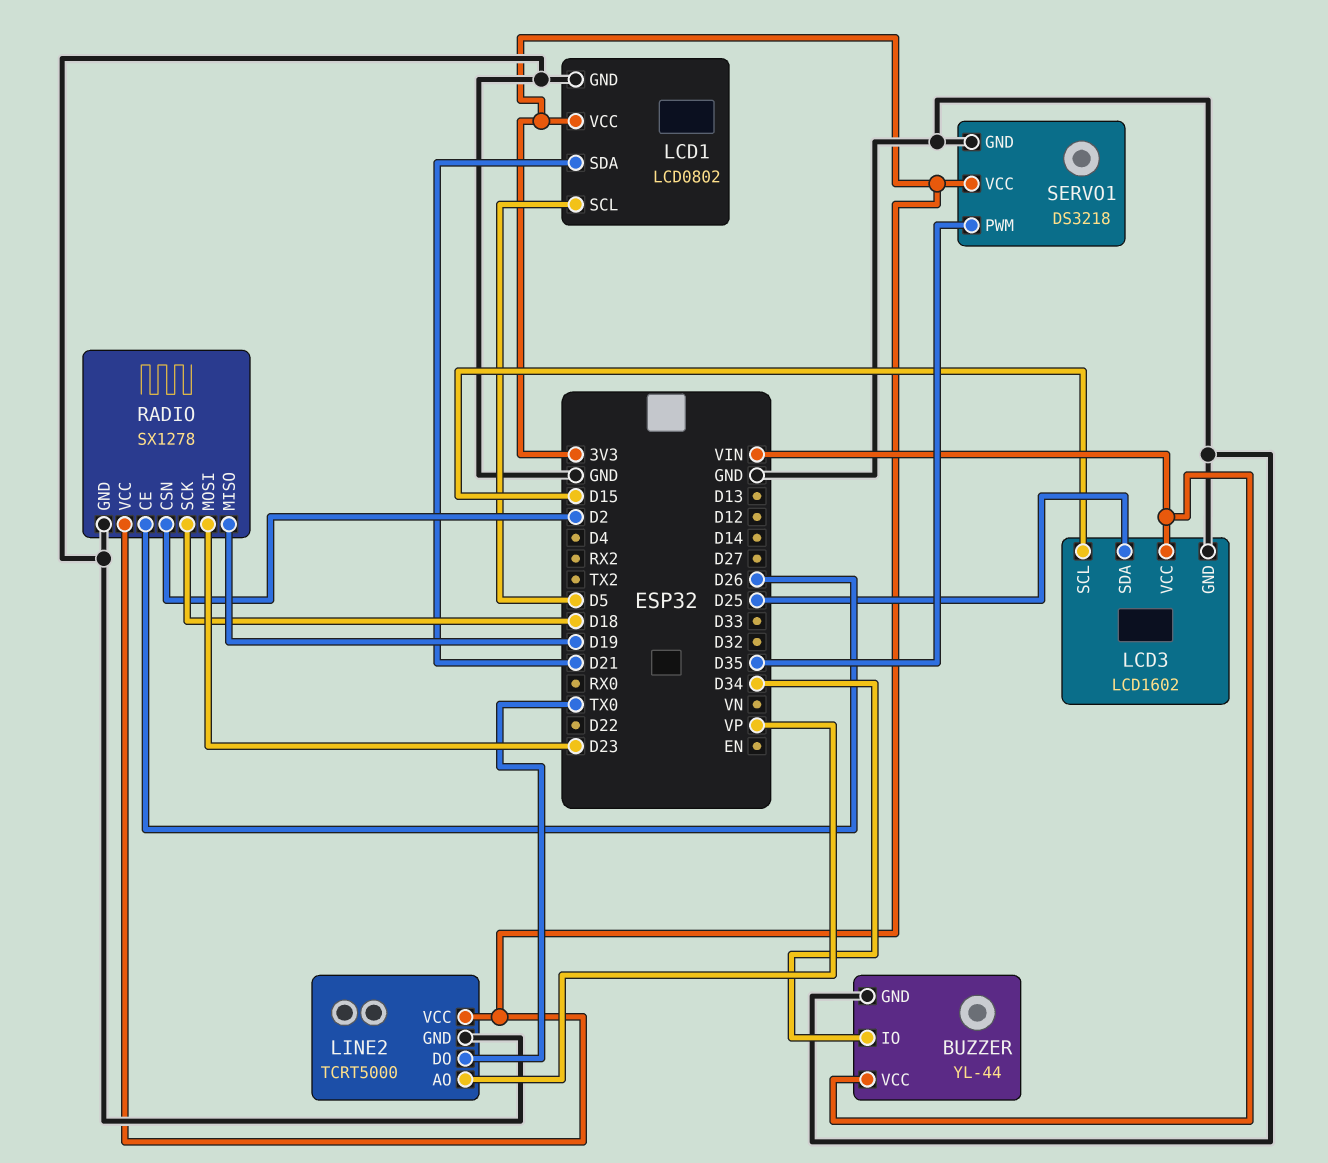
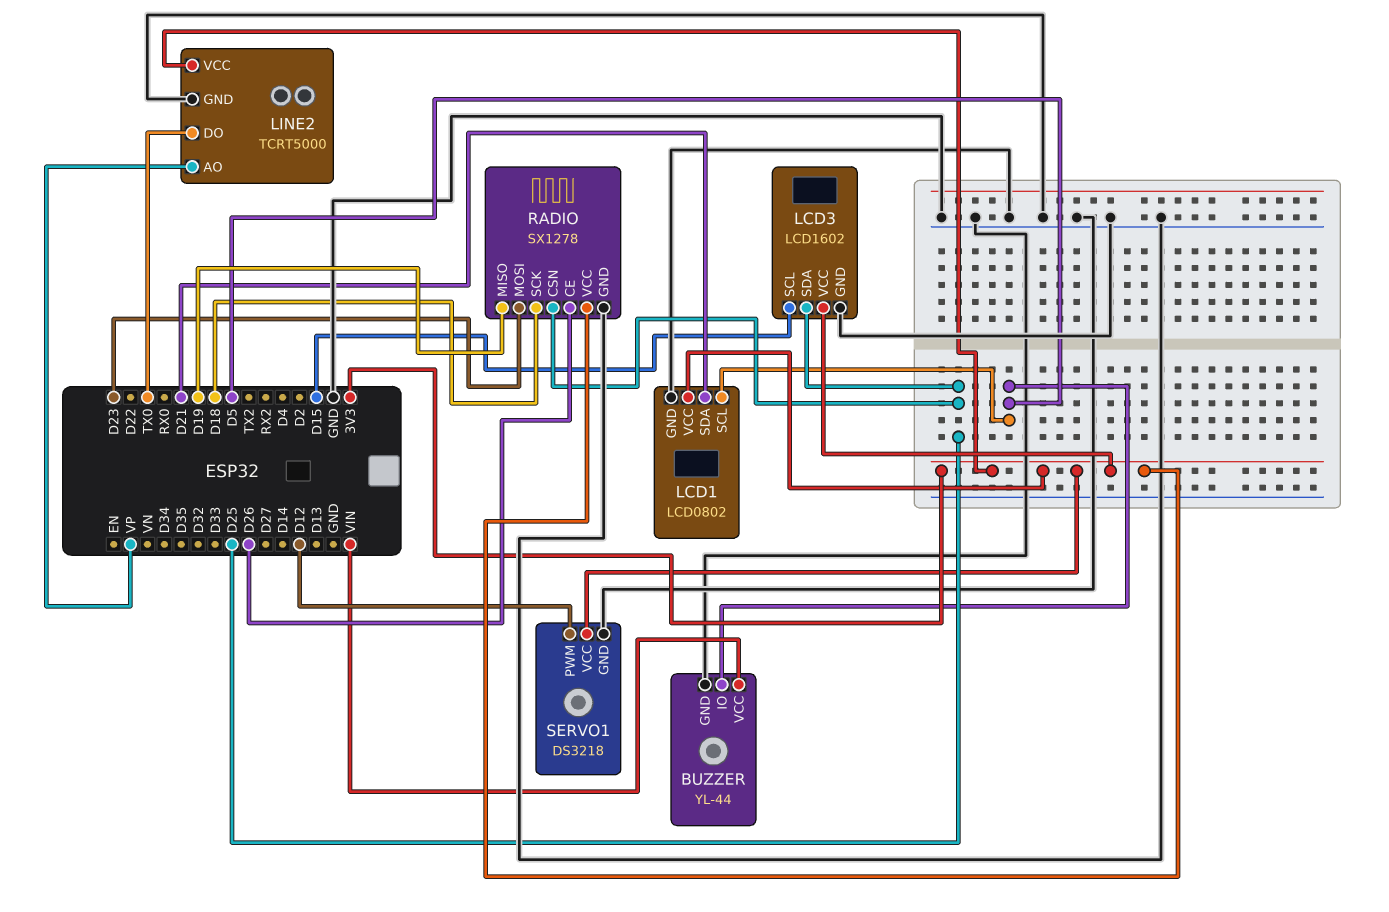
BUZZER pin IO: D34 -> D5
LCD3 pin VCC: VIN -> 3V3
RADIO pin CSN: D2 -> D25
SERVO1 pin PWM: D35 -> D12

